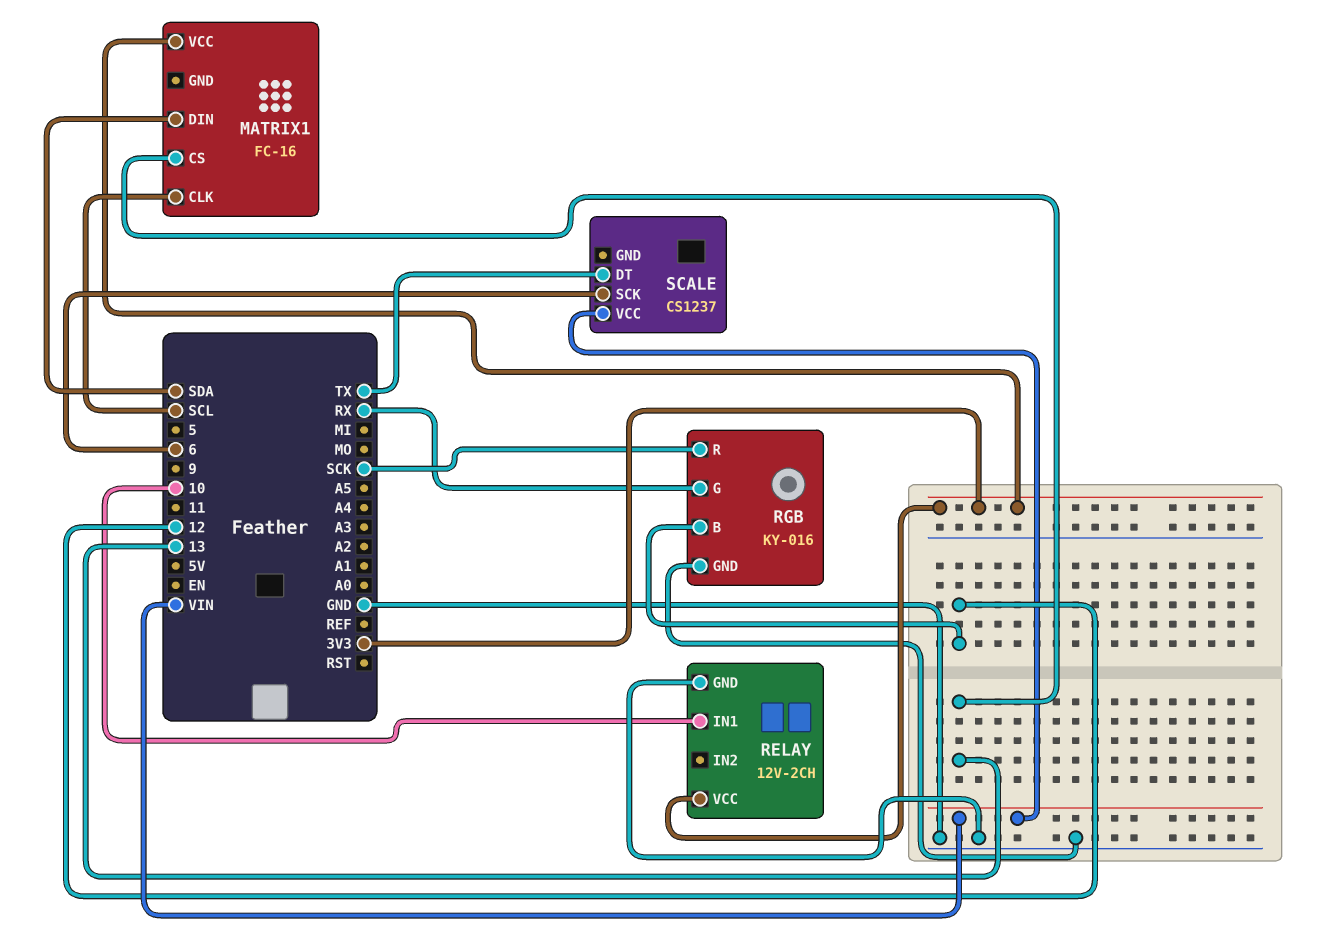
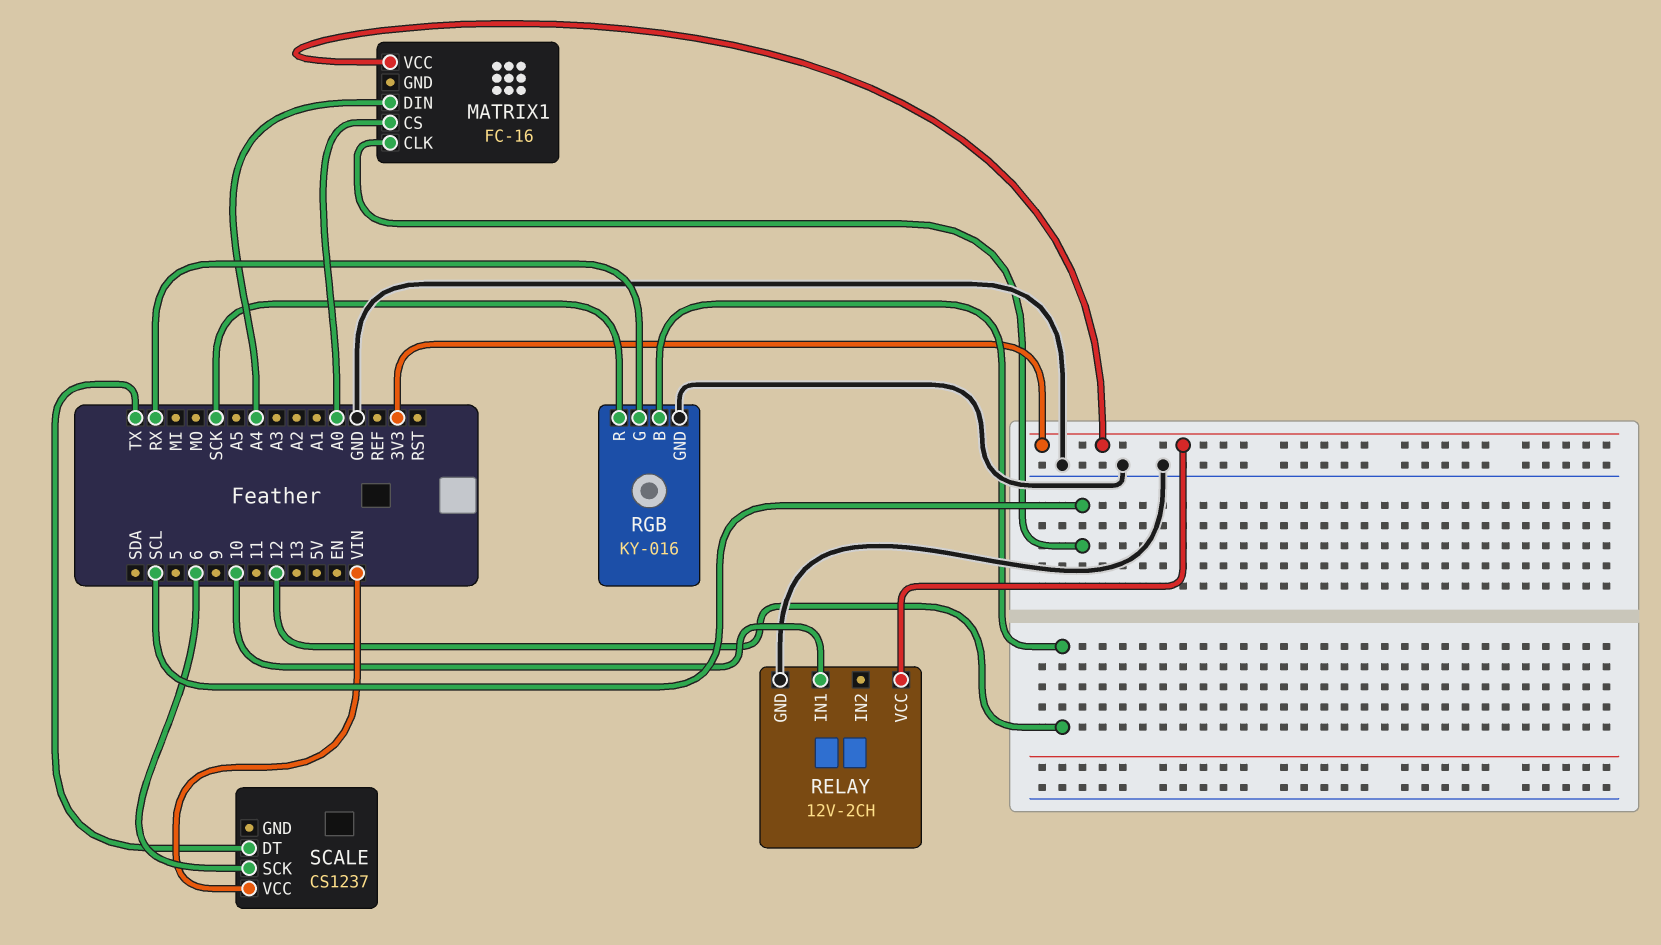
MATRIX1 pin CS: 13 -> A0
MATRIX1 pin DIN: SDA -> A4

